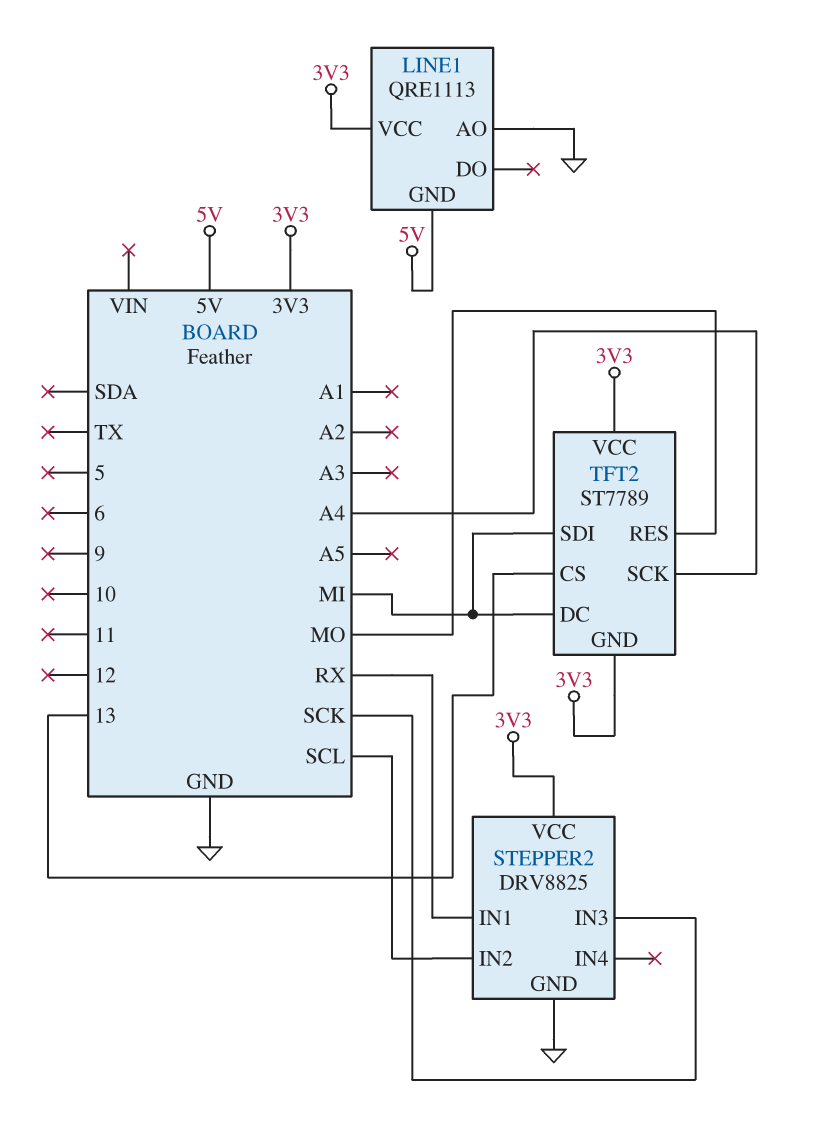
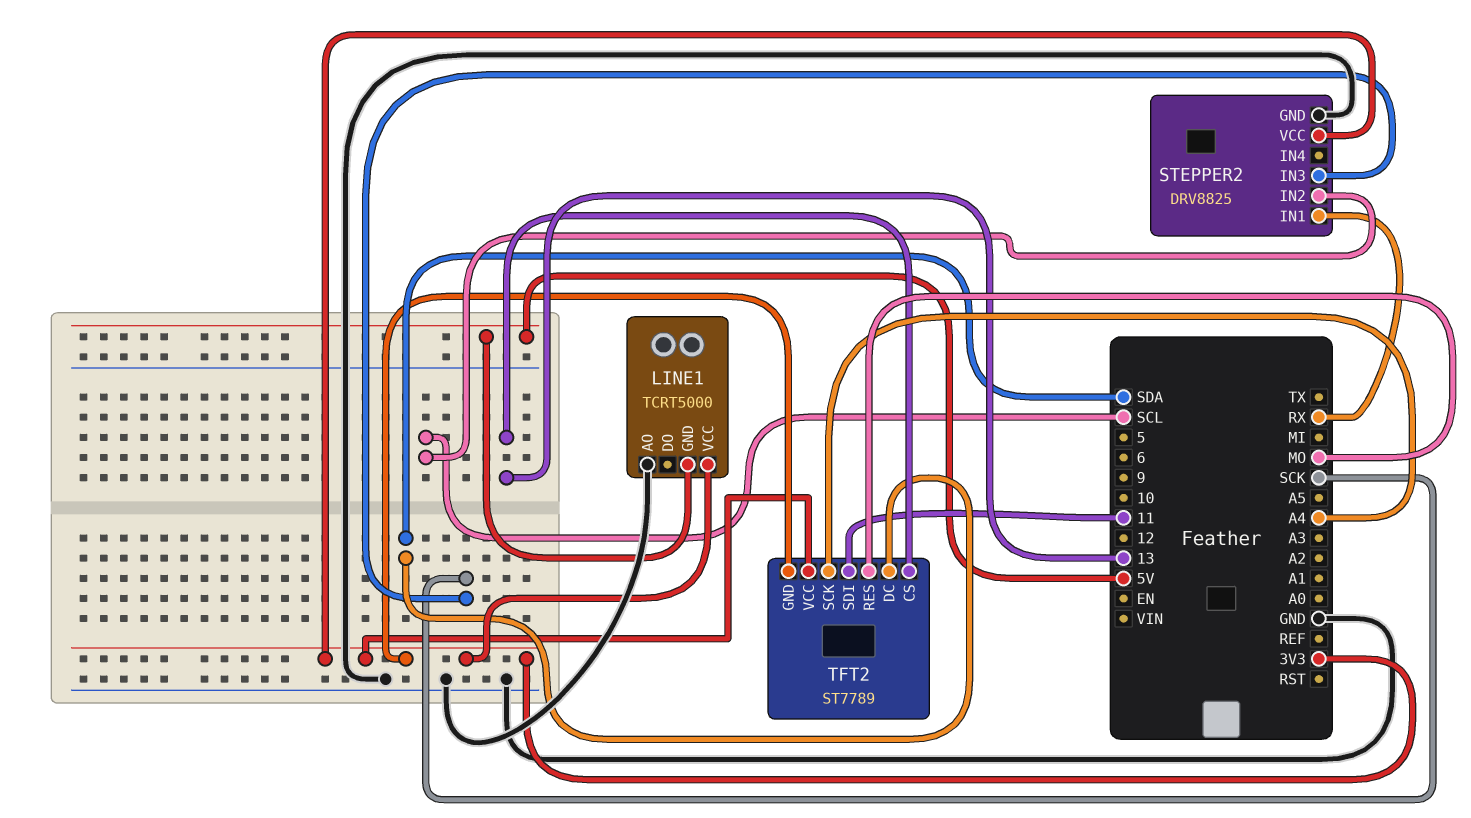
LINE1: QRE1113 -> TCRT5000
TFT2 pin DC: MI -> SDA
TFT2 pin SDI: MI -> 11

